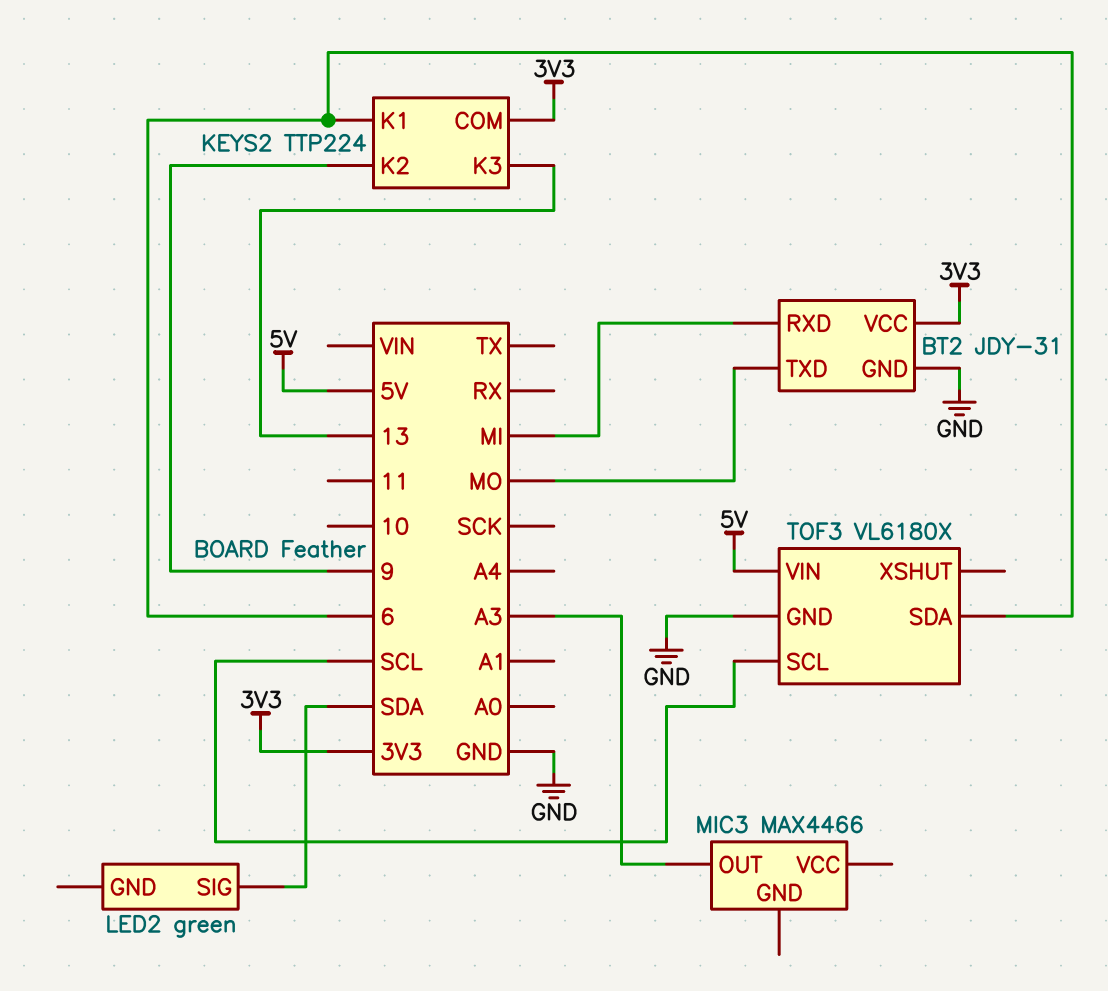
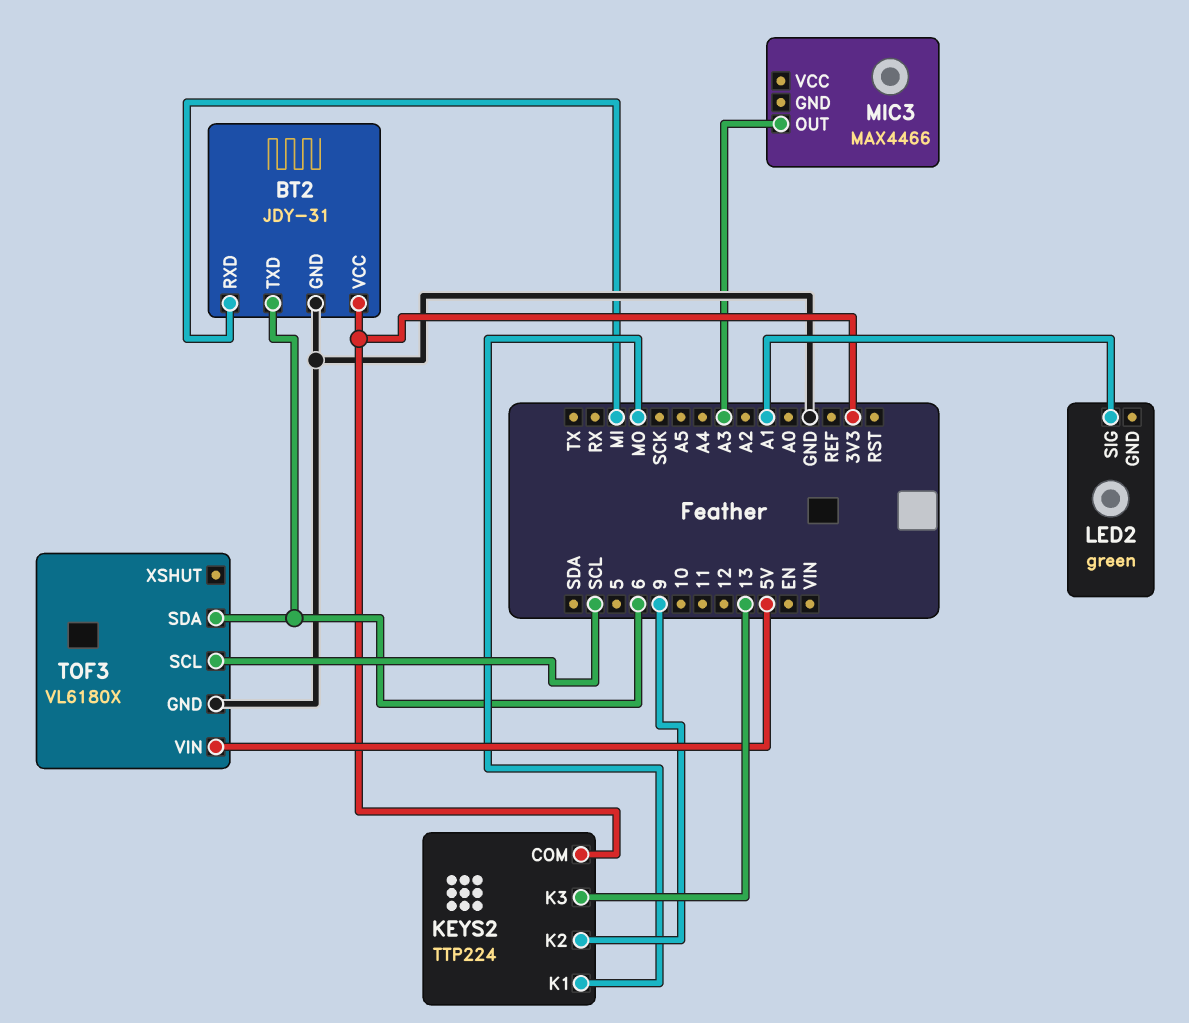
BT2 pin TXD: MO -> 6
KEYS2 pin K1: 6 -> MO
LED2 pin SIG: SDA -> A1

